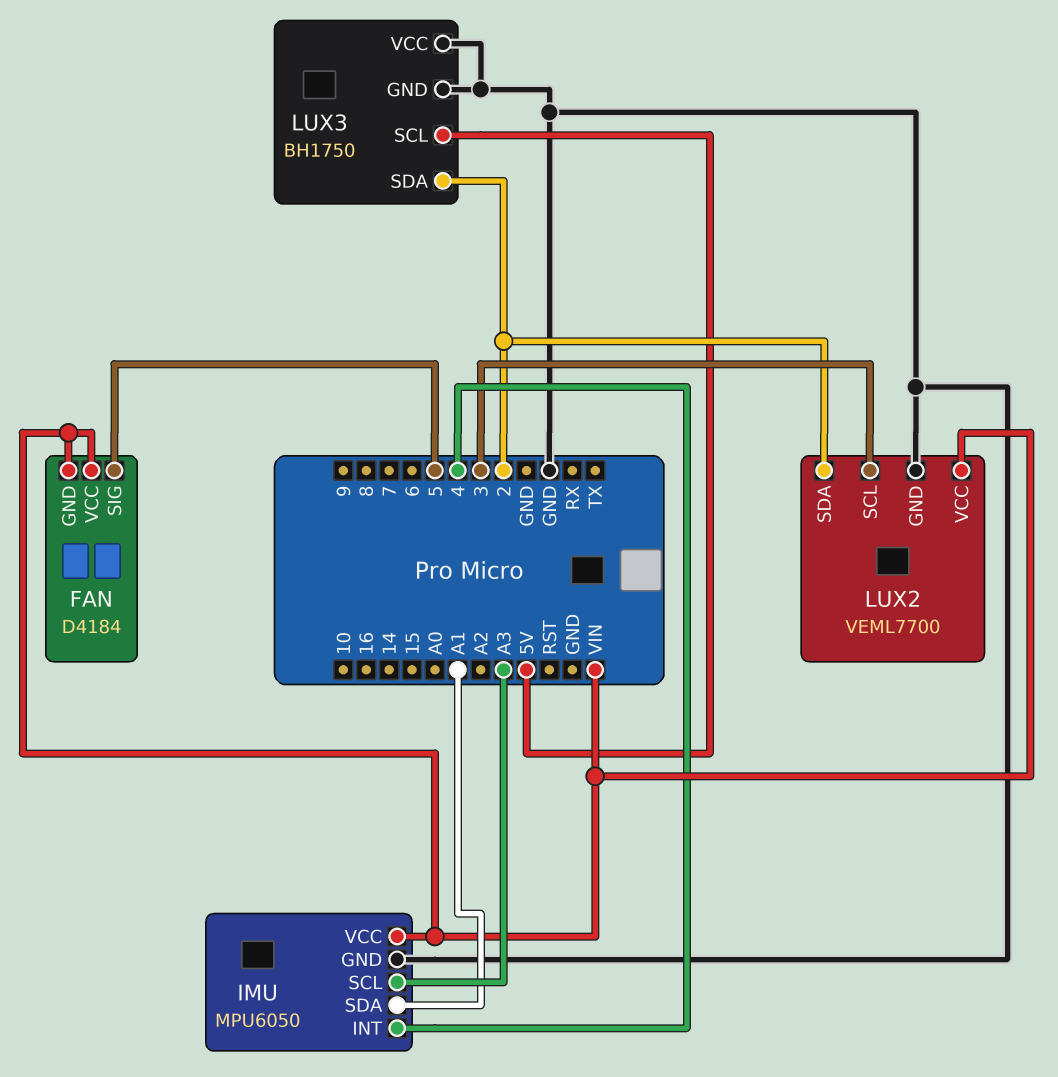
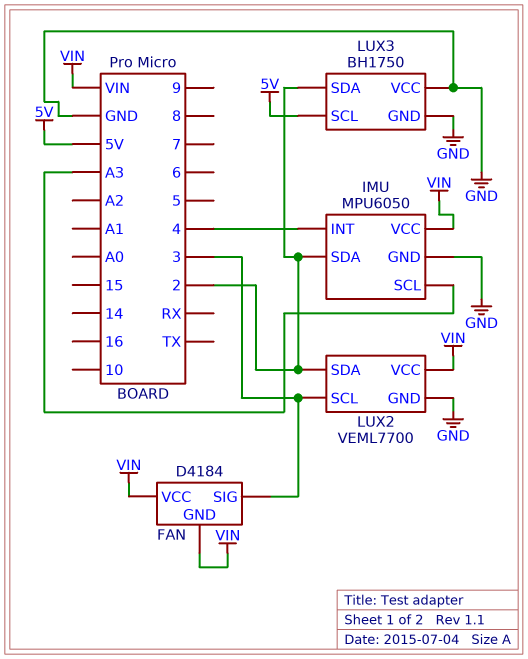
FAN pin SIG: 5 -> 3
IMU pin SDA: A1 -> 2

